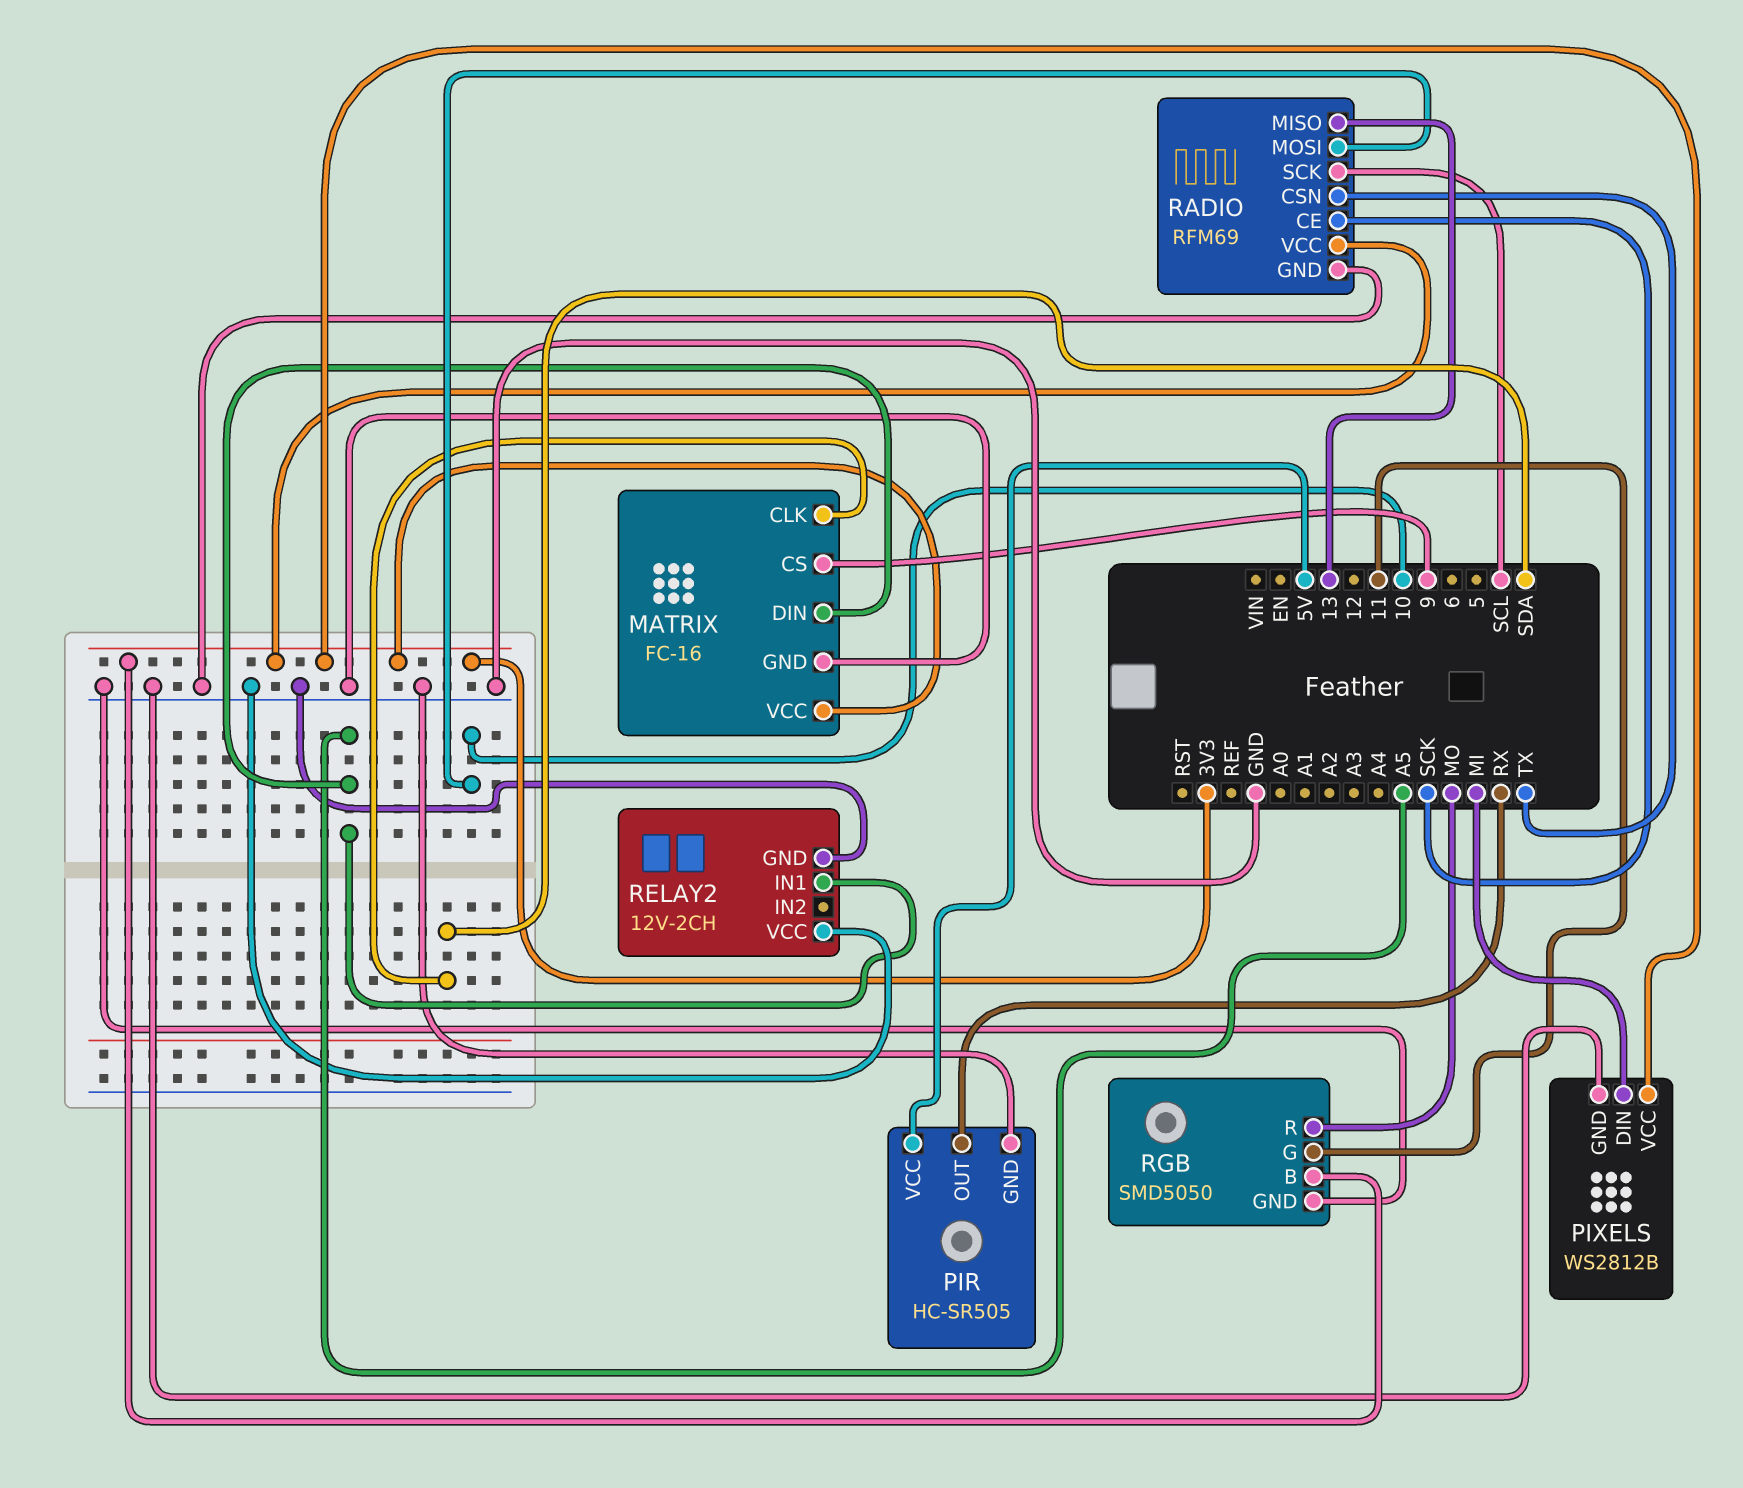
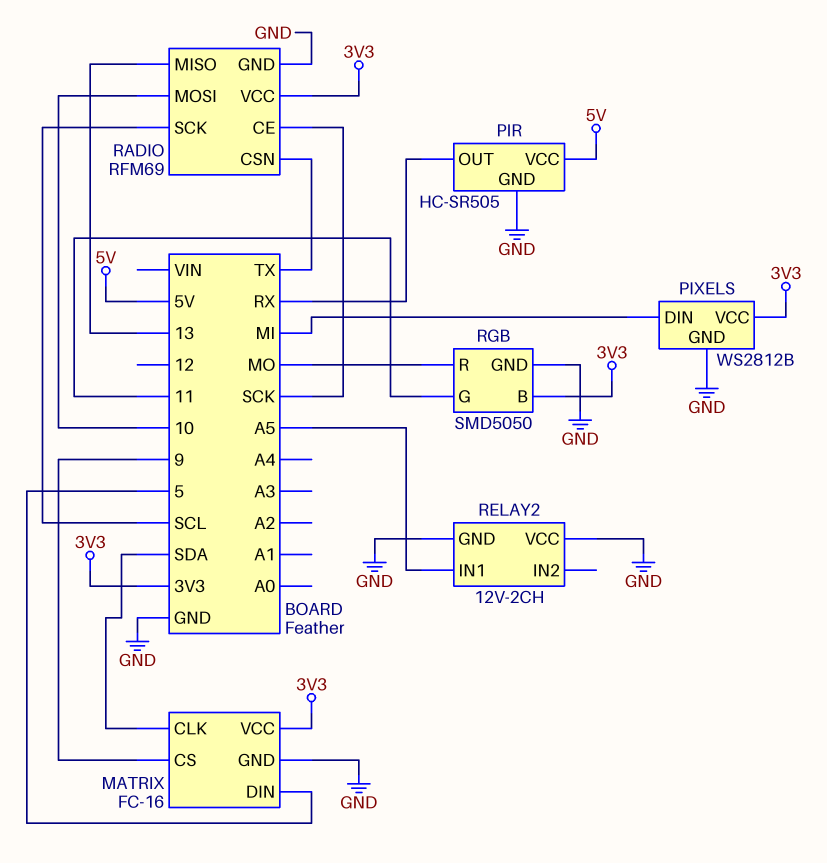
MATRIX pin DIN: A5 -> 5

